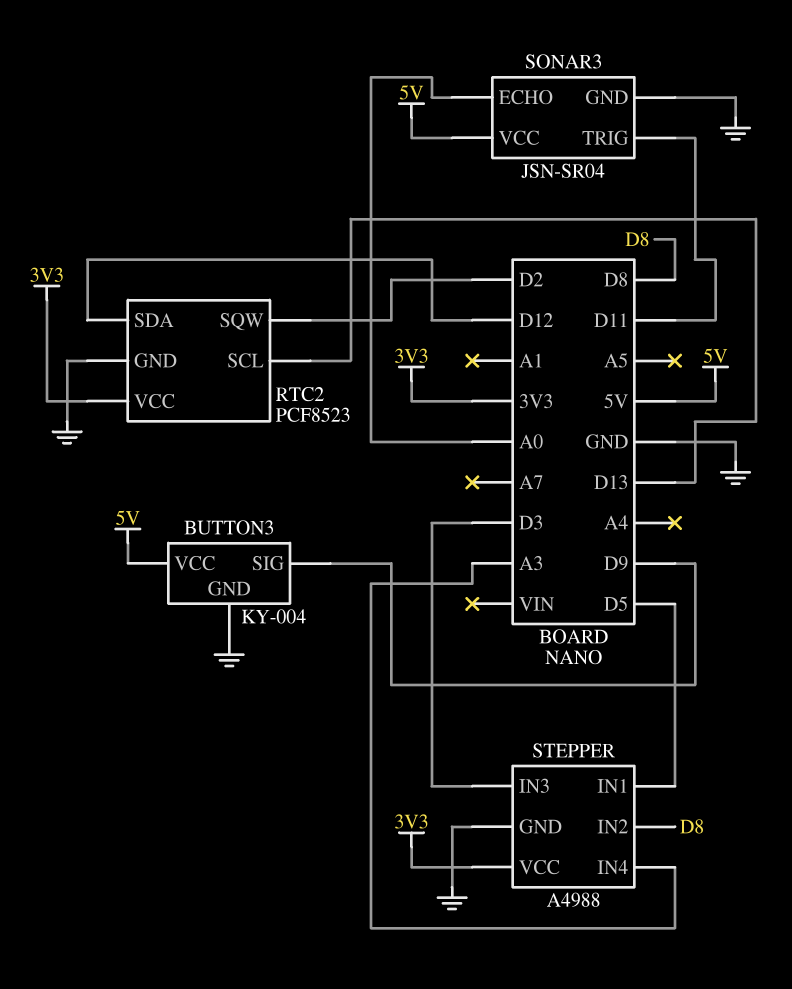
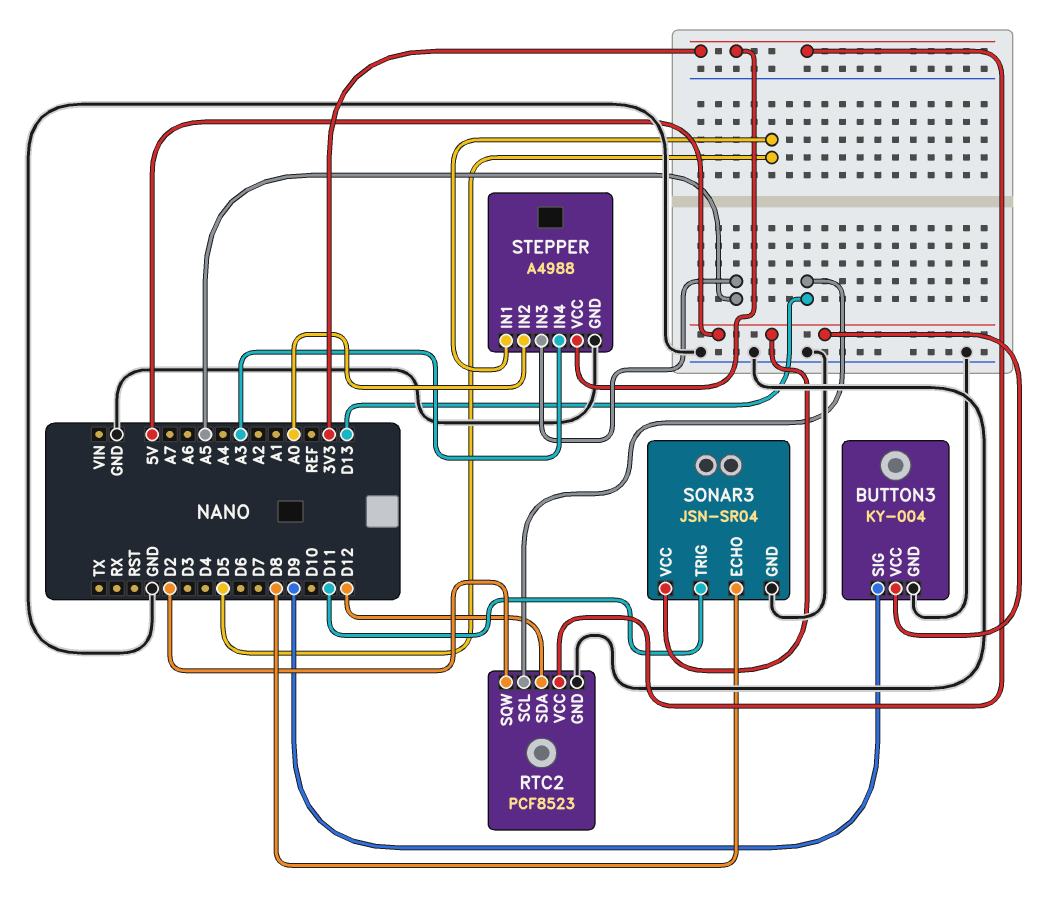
SONAR3 pin ECHO: A0 -> D8
STEPPER pin IN2: D8 -> A0
STEPPER pin IN3: D3 -> A5

